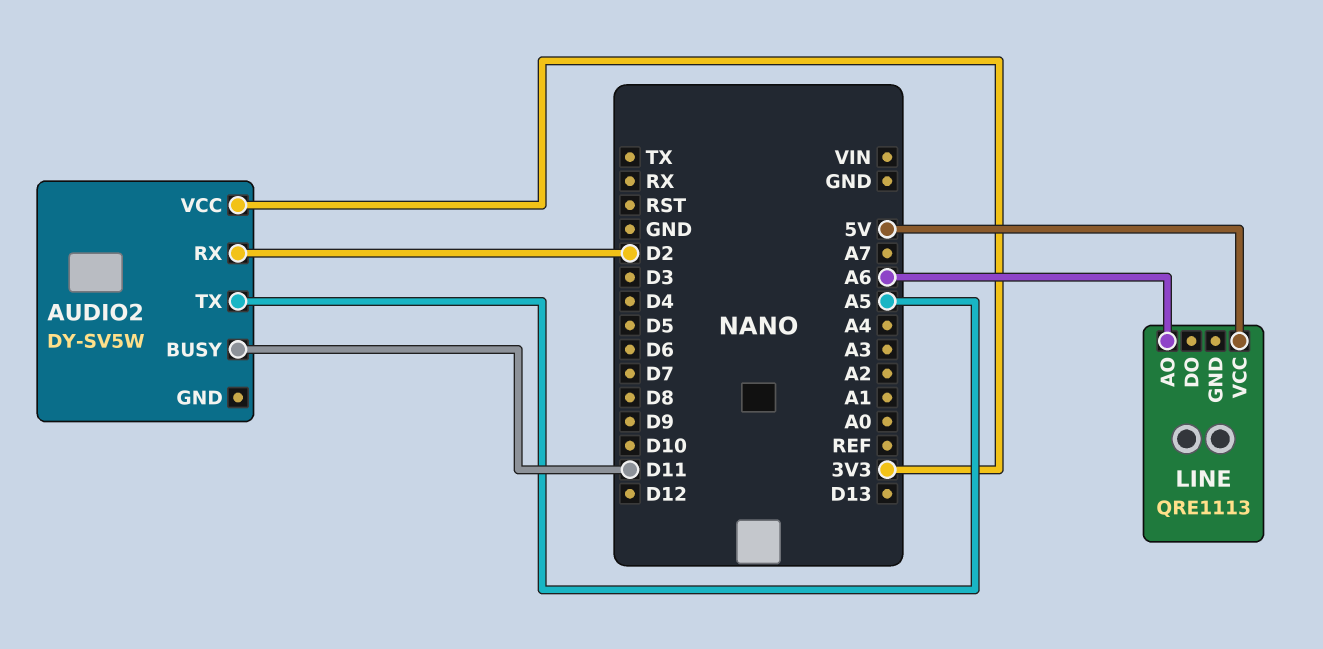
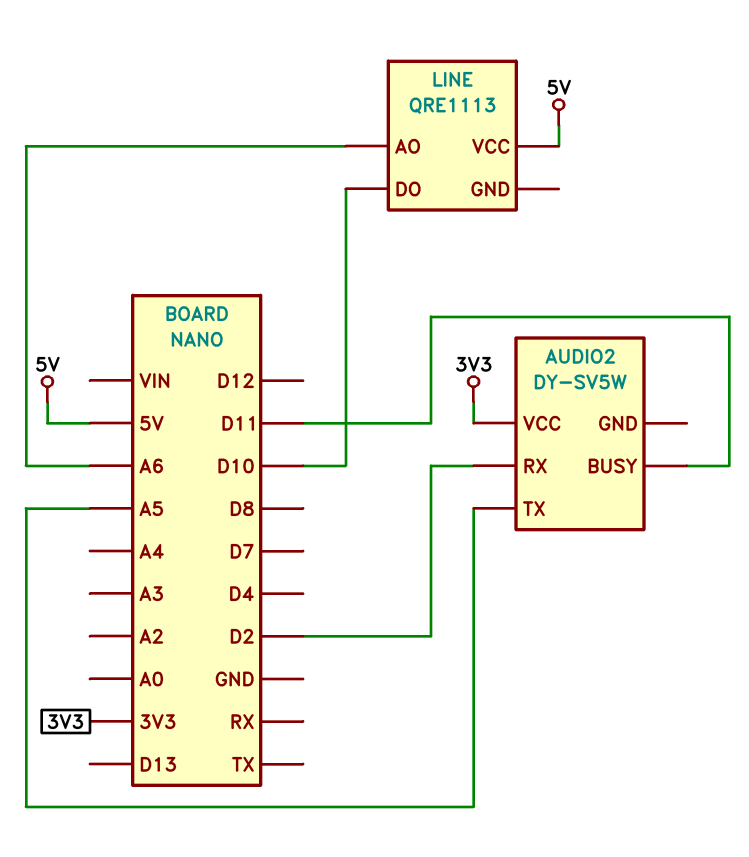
LINE pin DO: none -> D10

